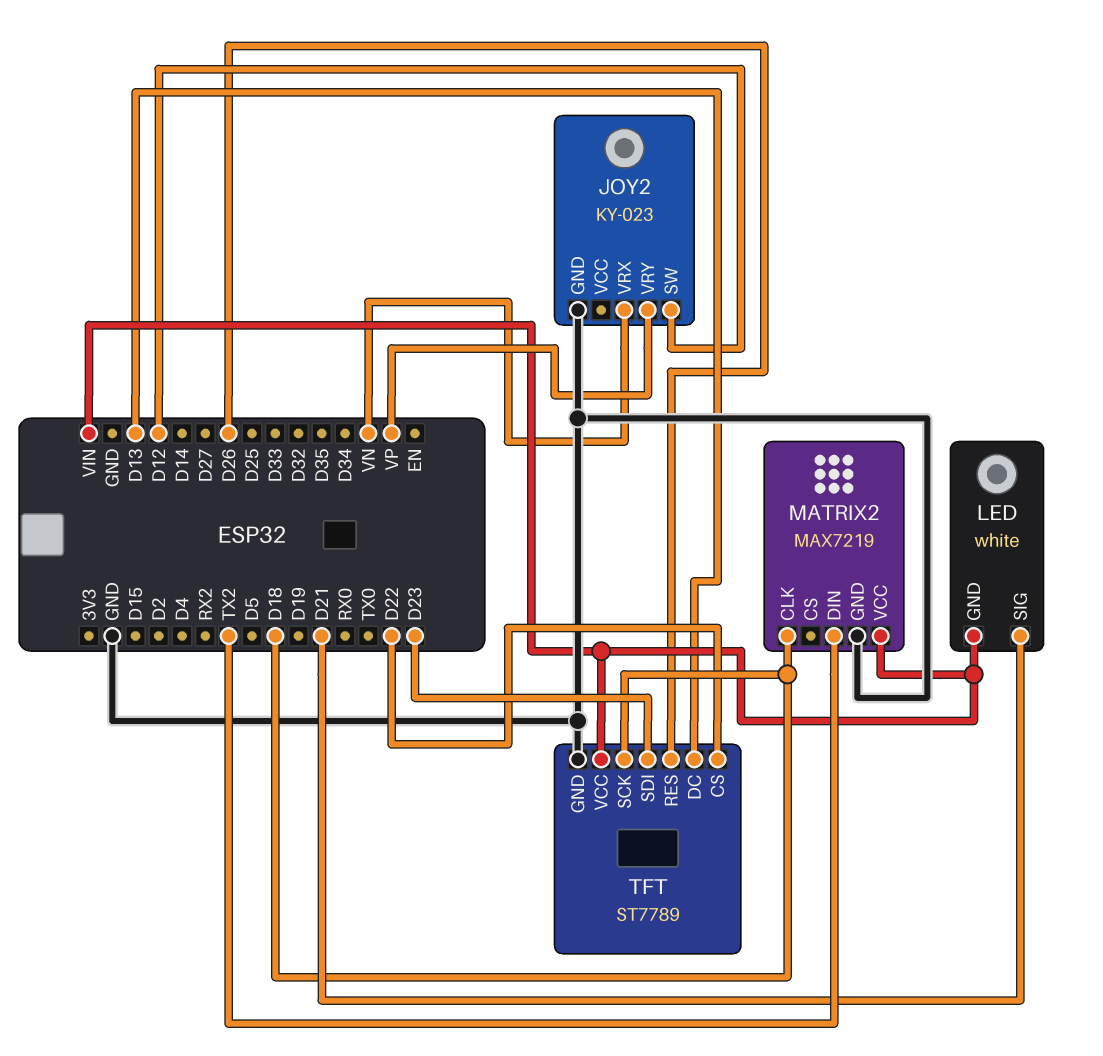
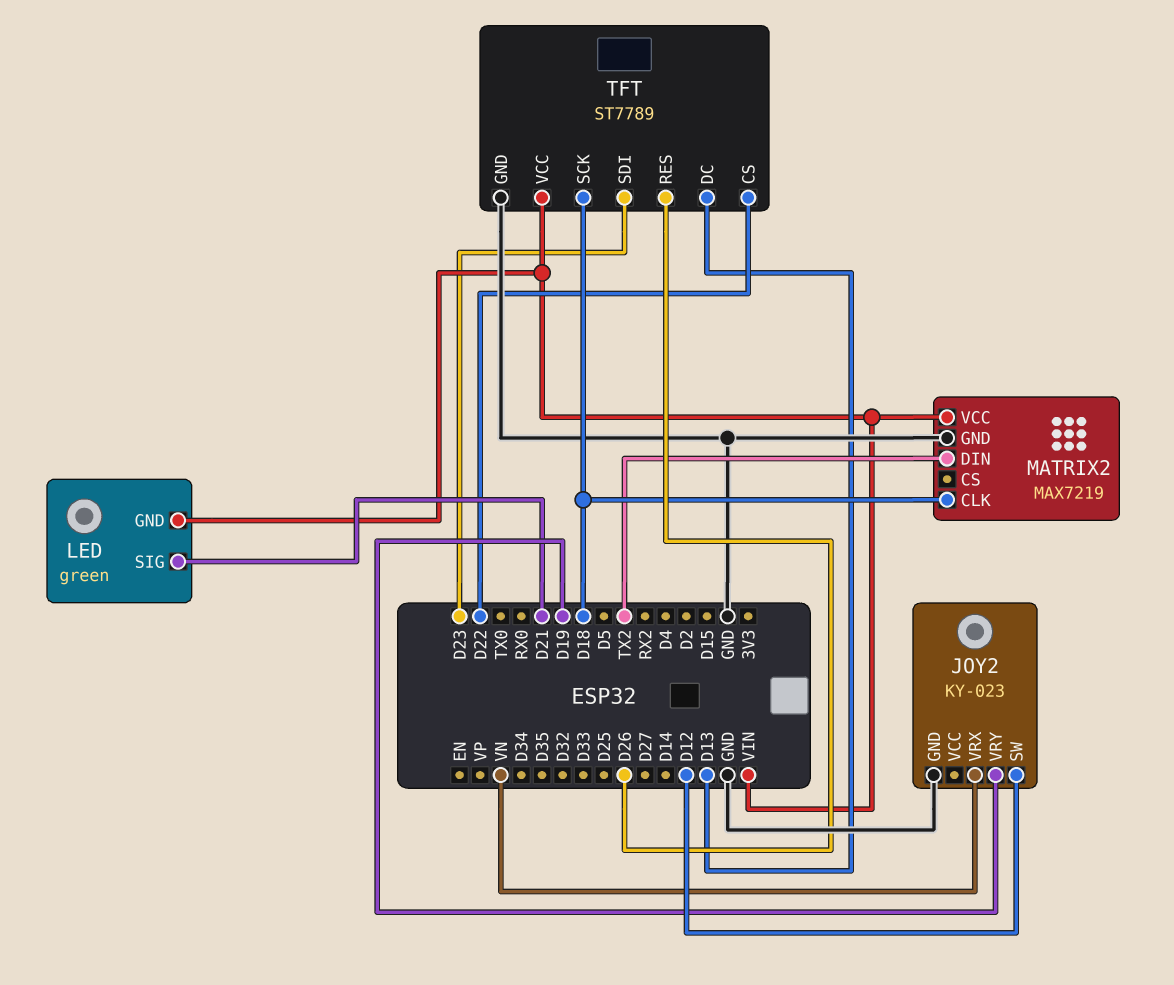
JOY2 pin VRY: VP -> D19
LED: white -> green

